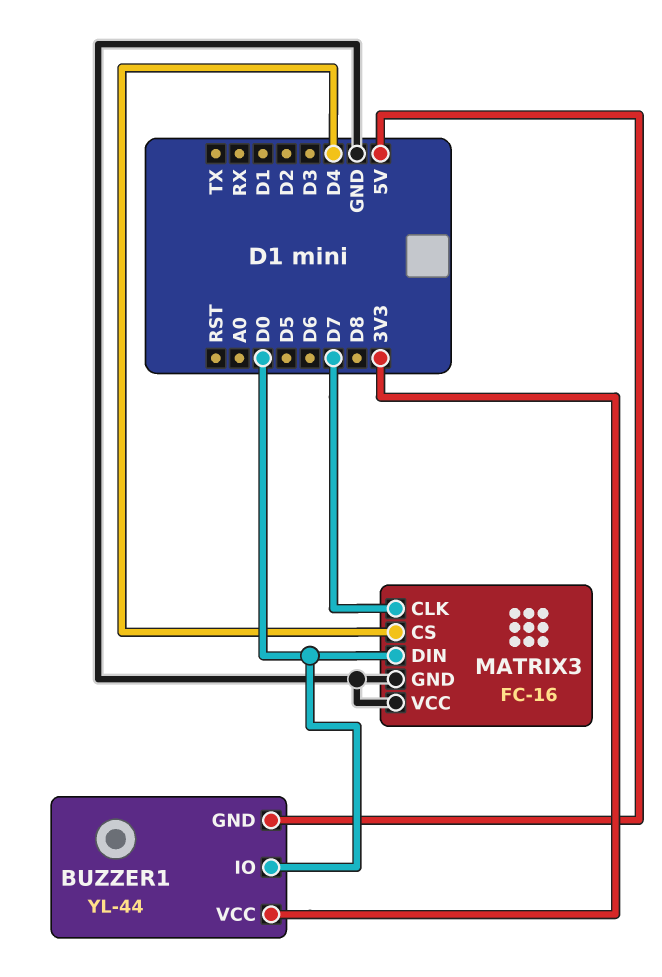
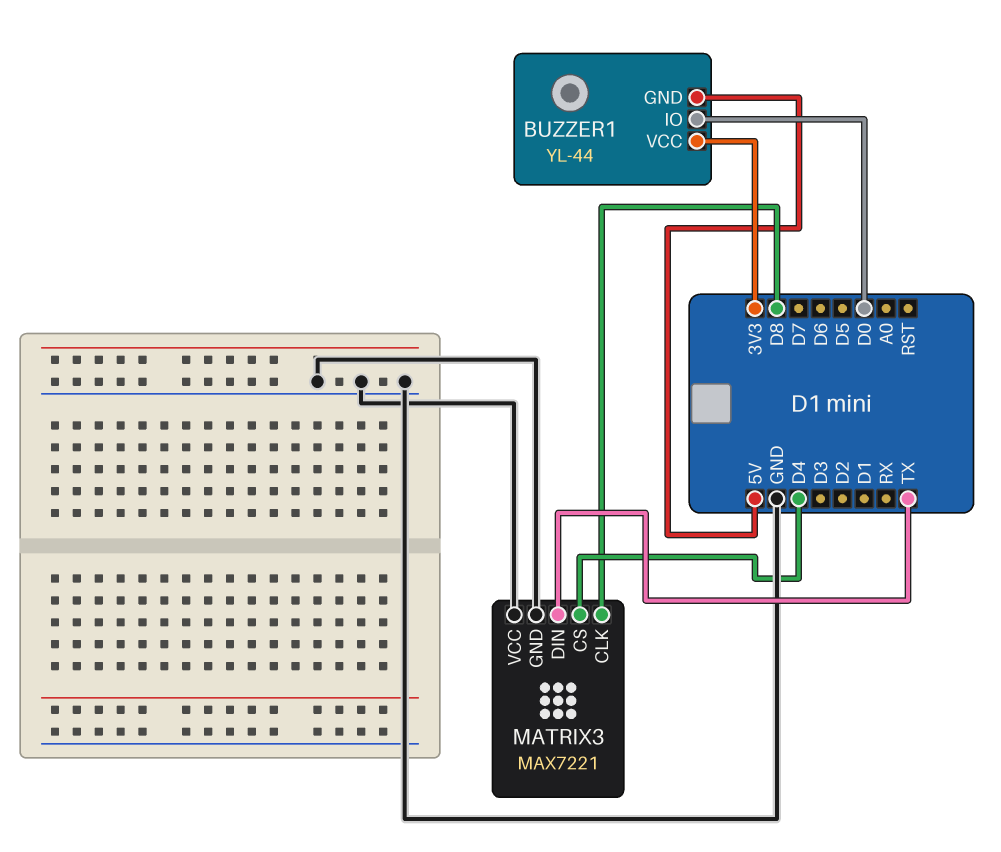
MATRIX3: FC-16 -> MAX7221
MATRIX3 pin CLK: D7 -> D8
MATRIX3 pin DIN: D0 -> TX

